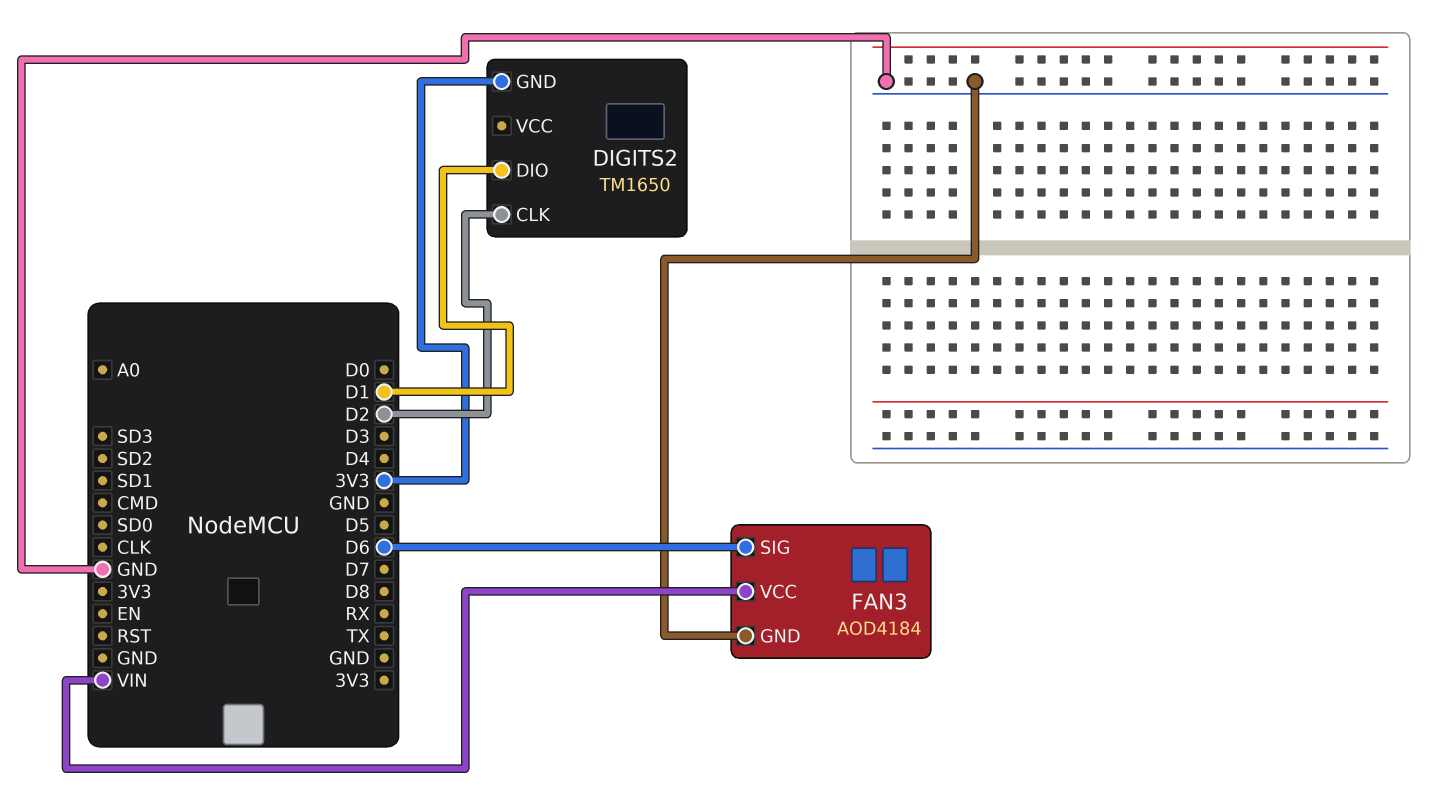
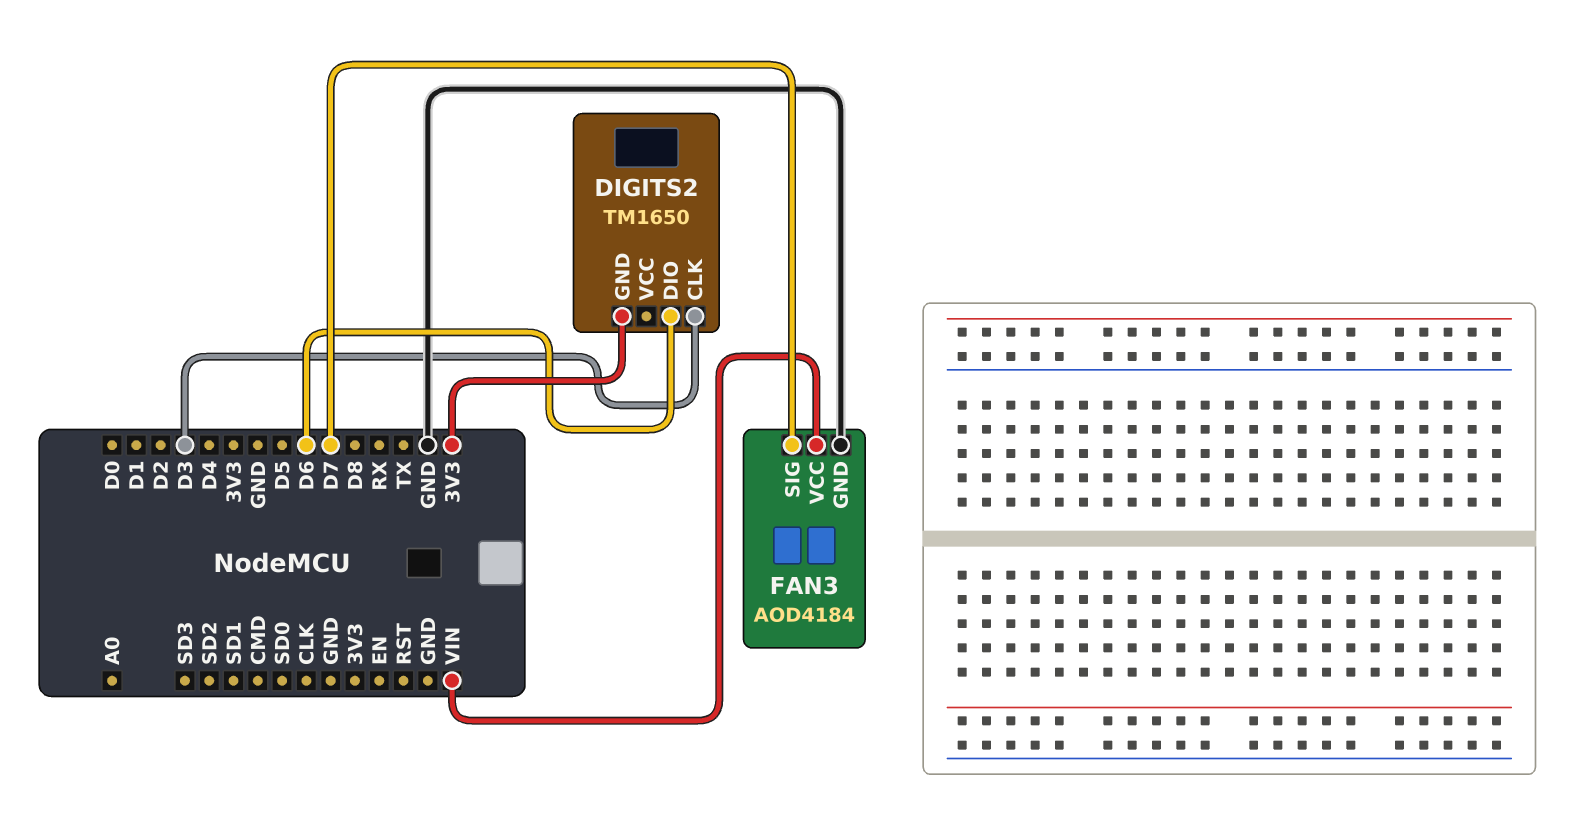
DIGITS2 pin CLK: D2 -> D3
DIGITS2 pin DIO: D1 -> D6
FAN3 pin SIG: D6 -> D7

